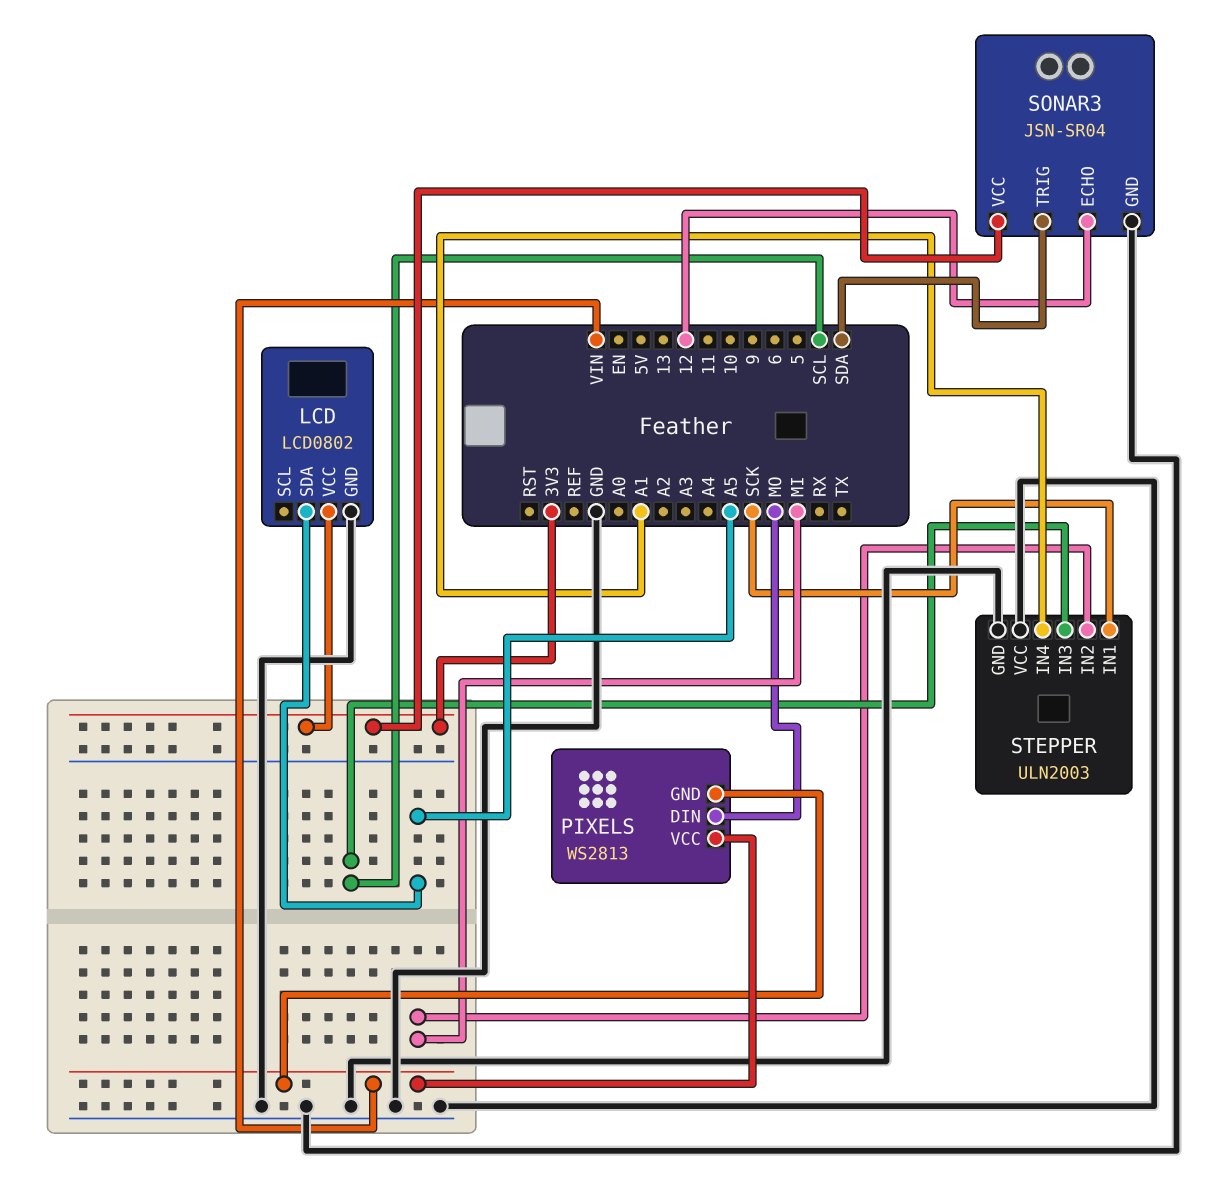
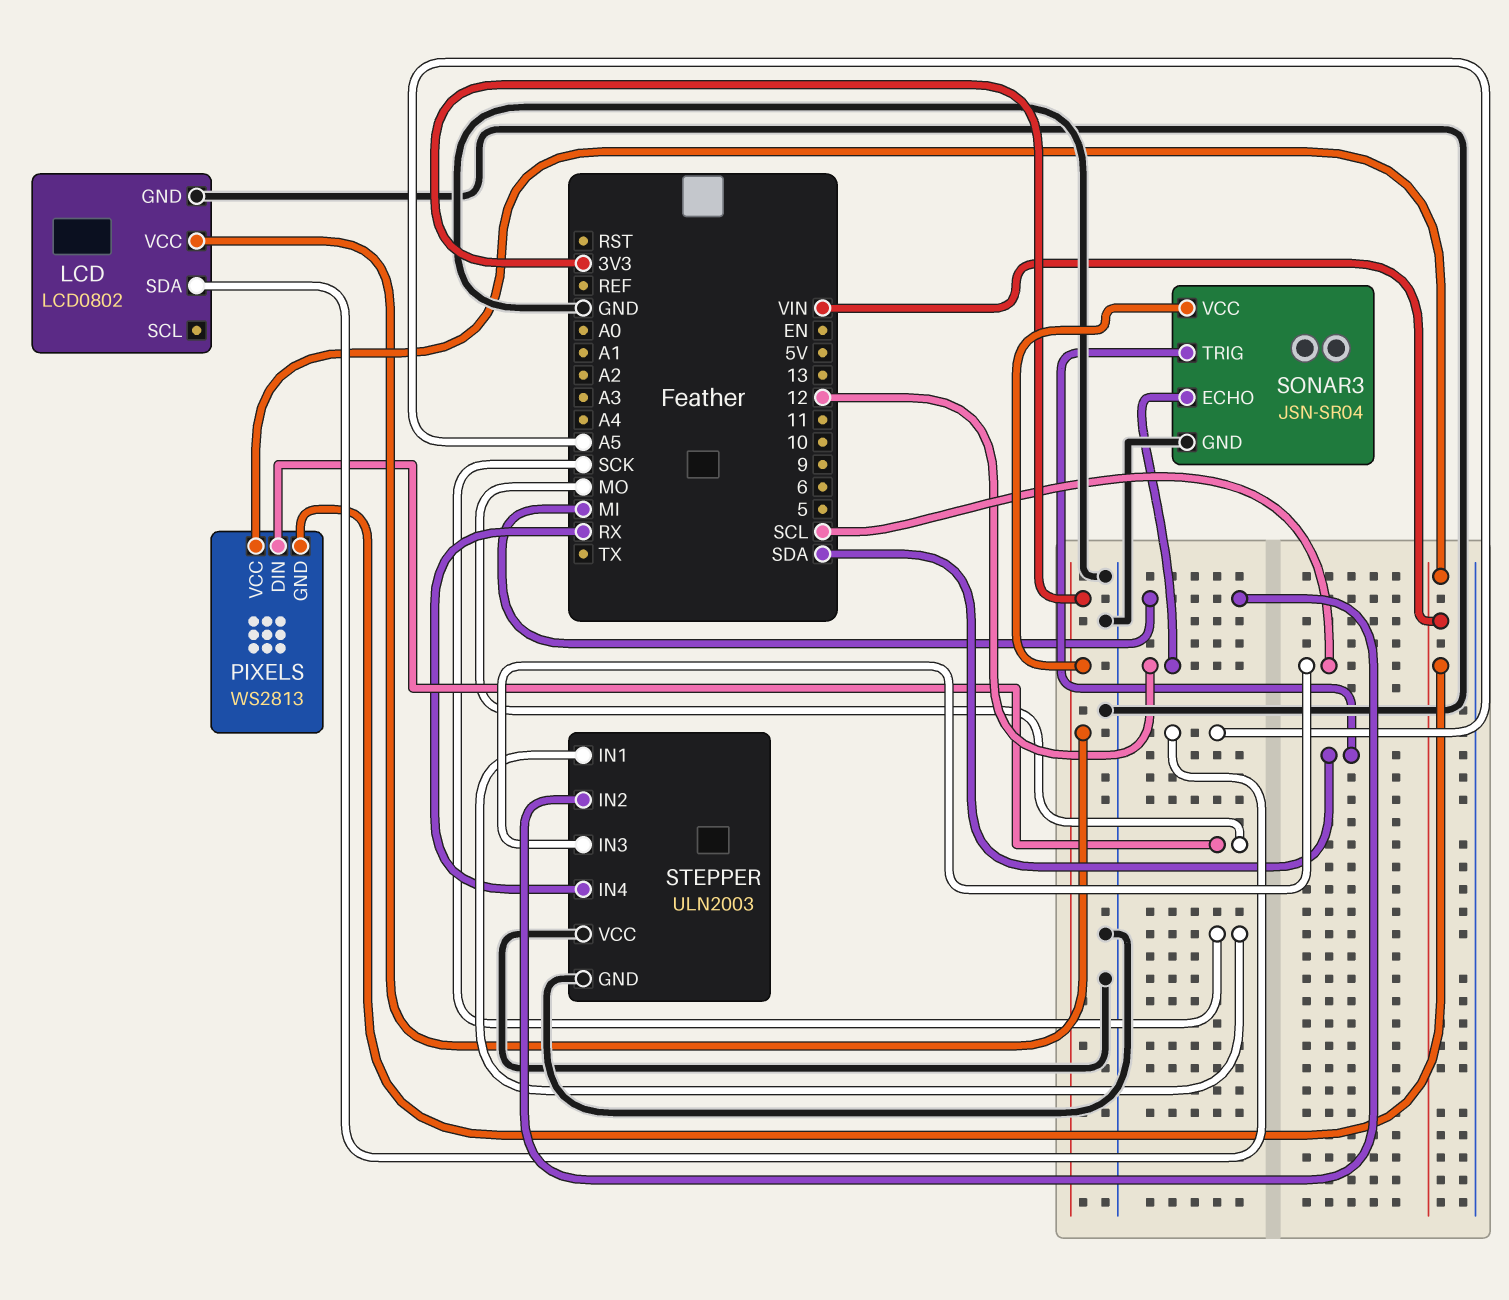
STEPPER pin IN4: A1 -> RX

